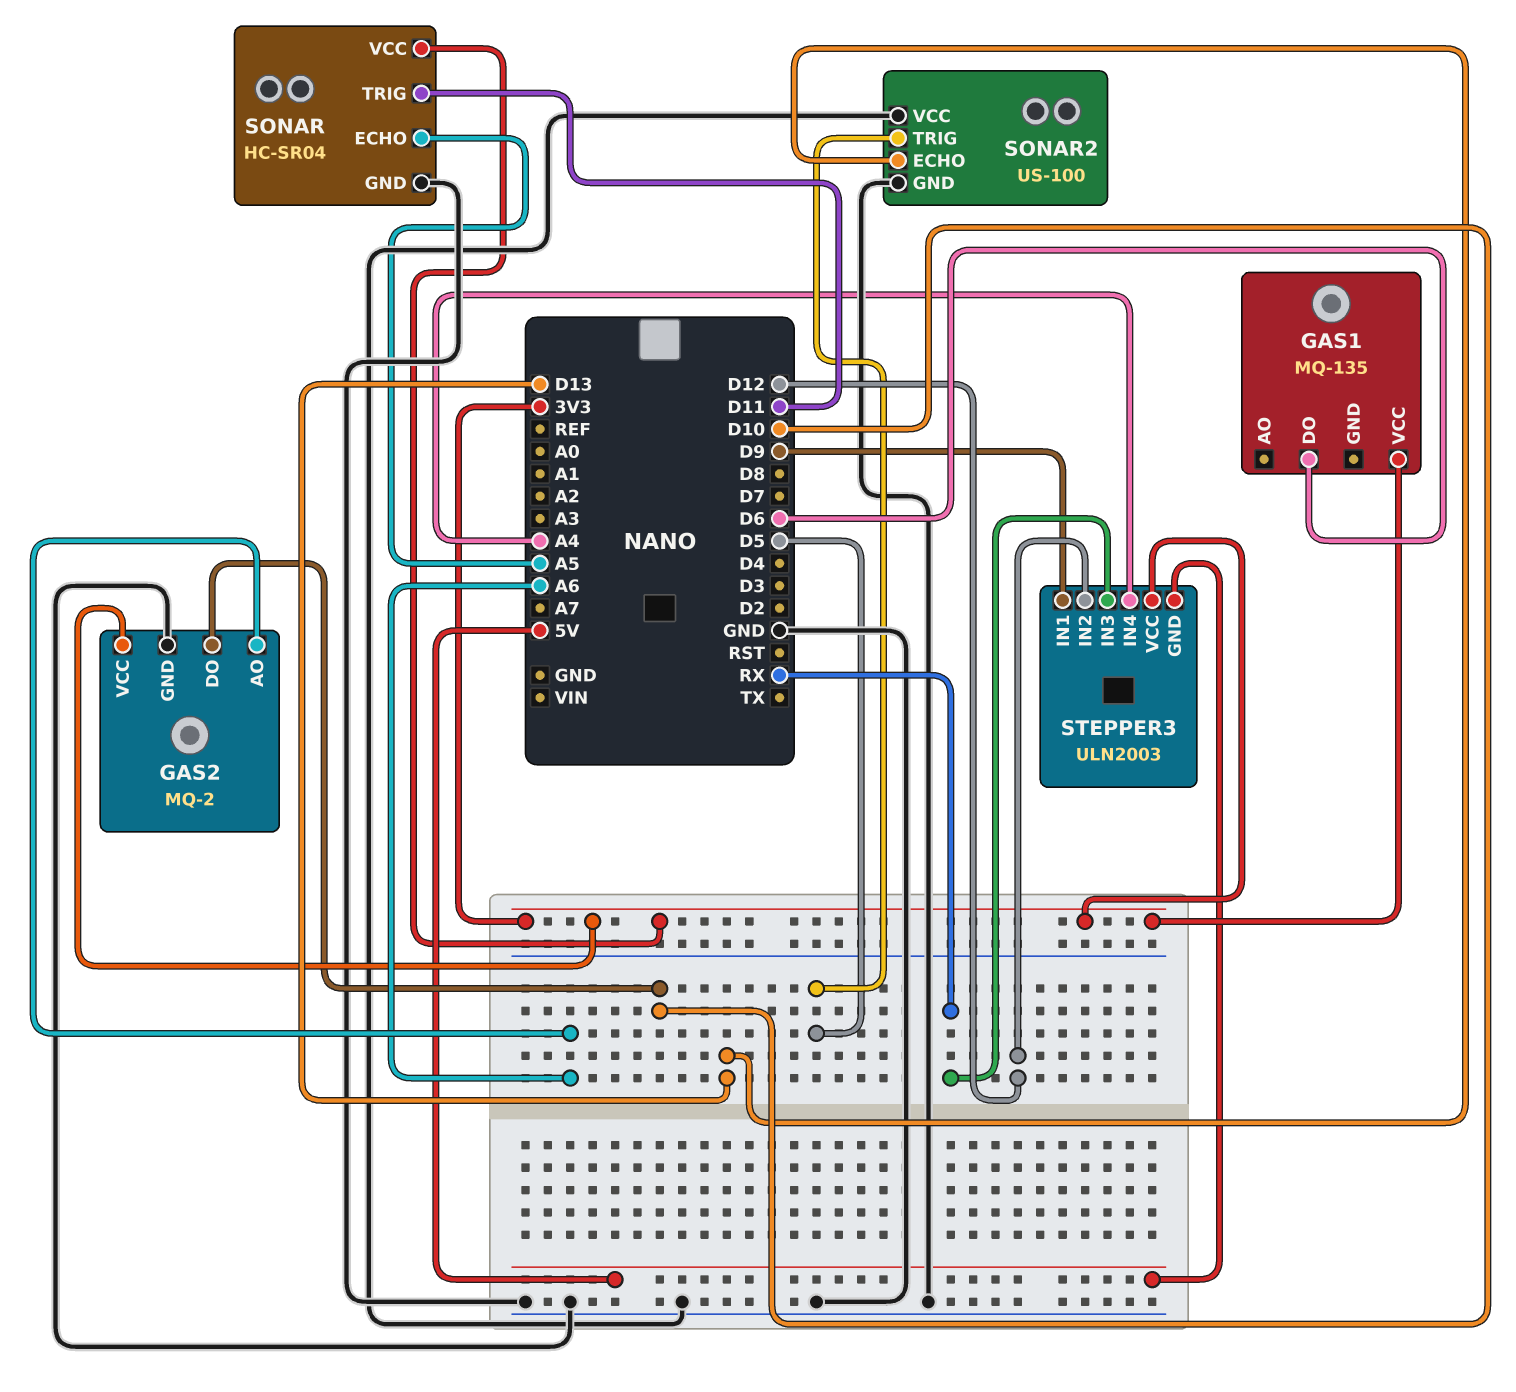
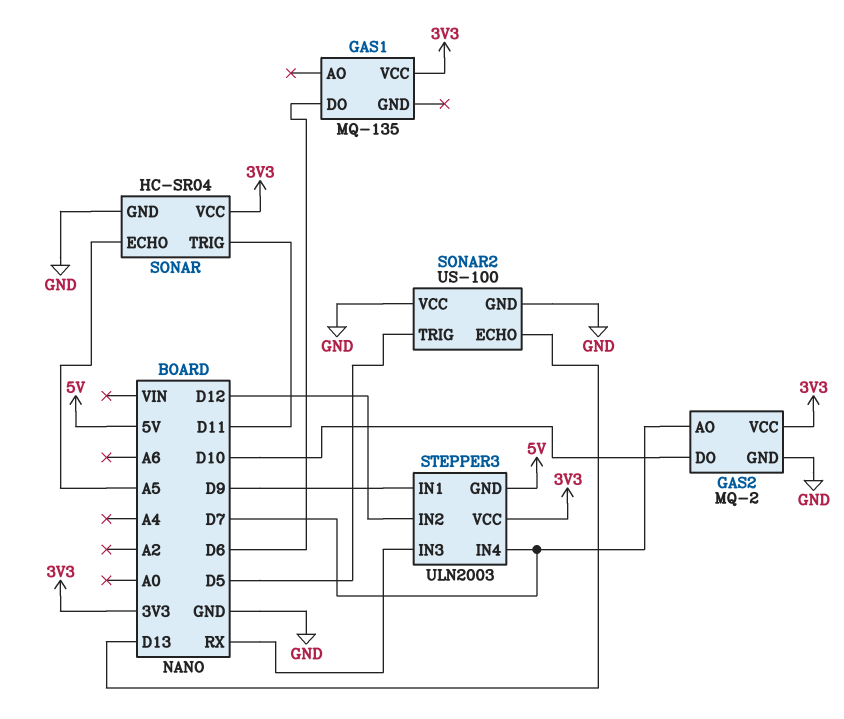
GAS2 pin AO: A6 -> D7
STEPPER3 pin IN4: A4 -> D7

